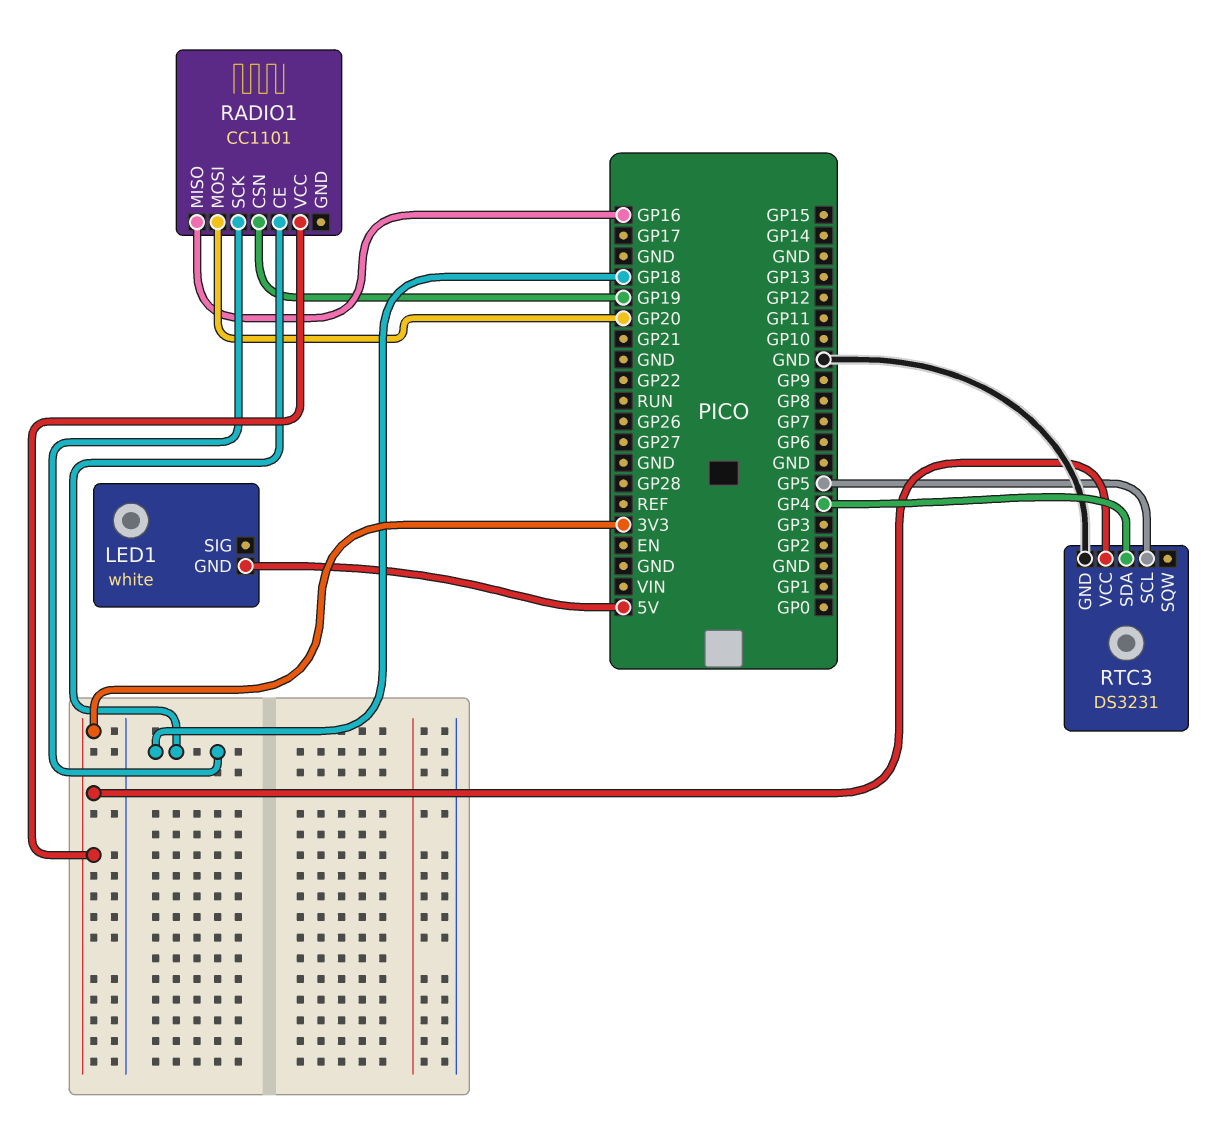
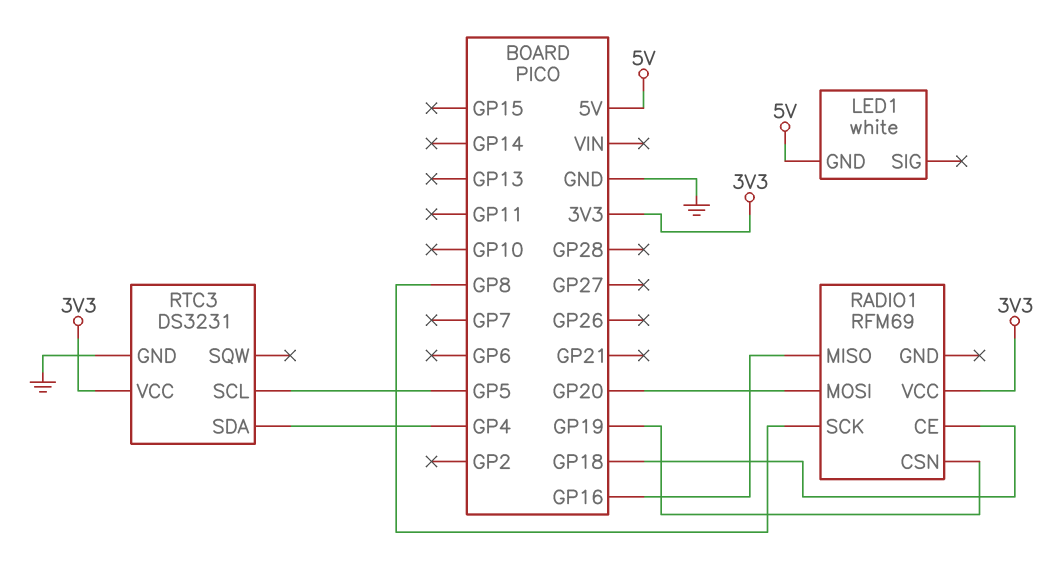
RADIO1: CC1101 -> RFM69
RADIO1 pin SCK: GP18 -> GP8

